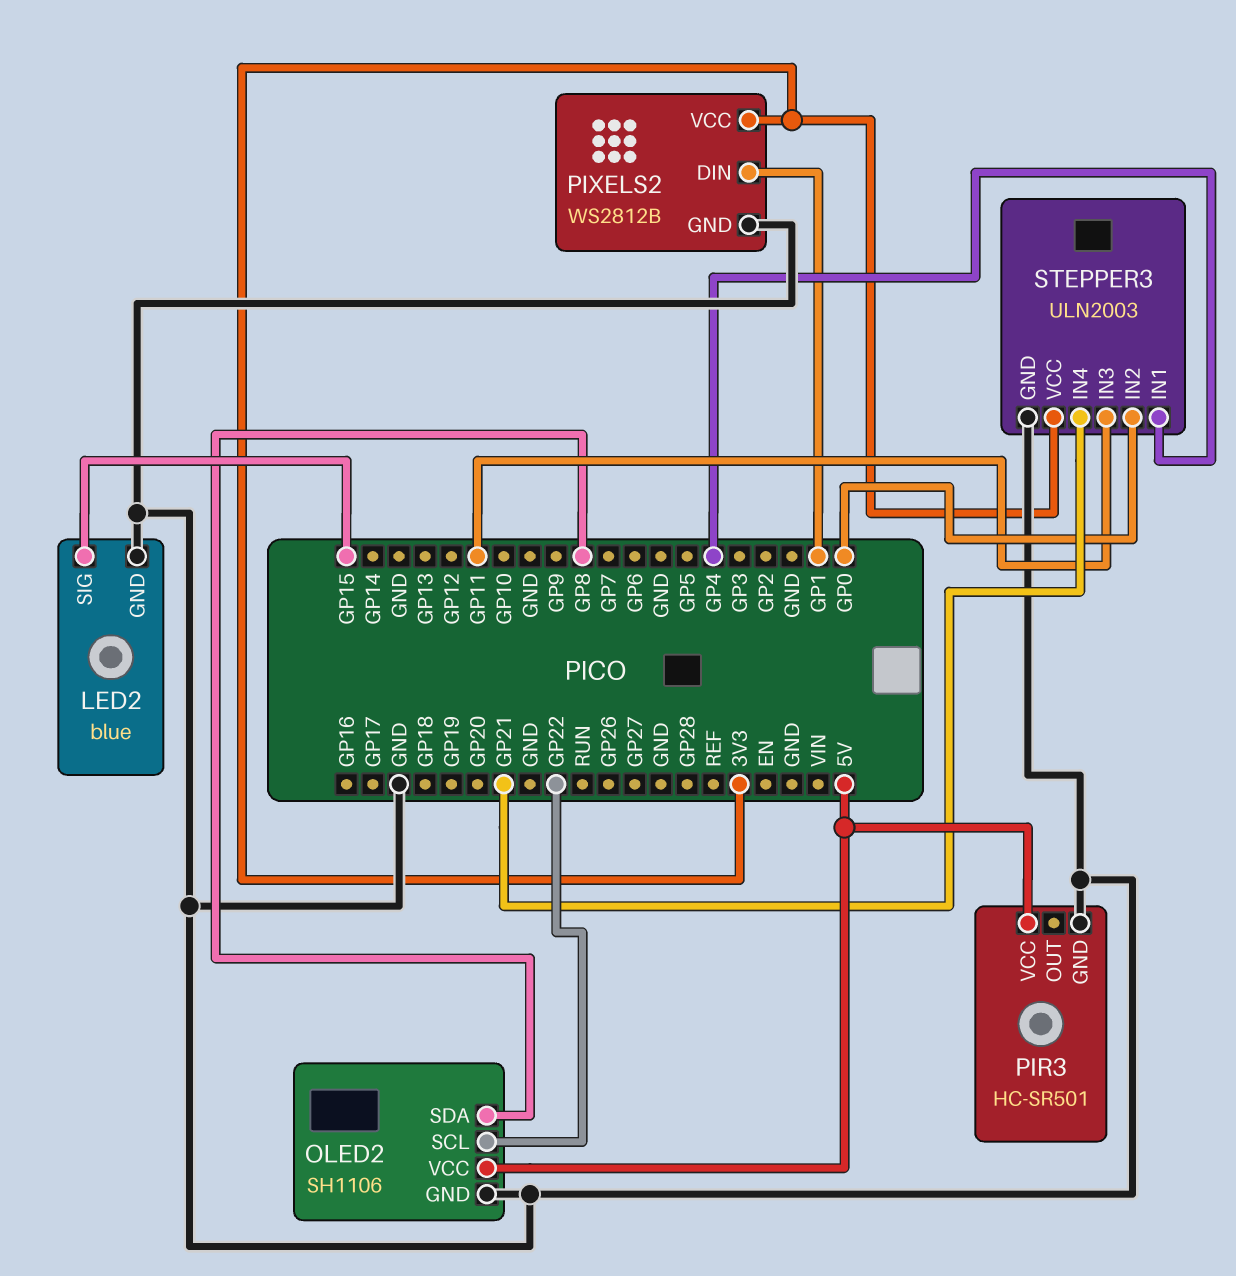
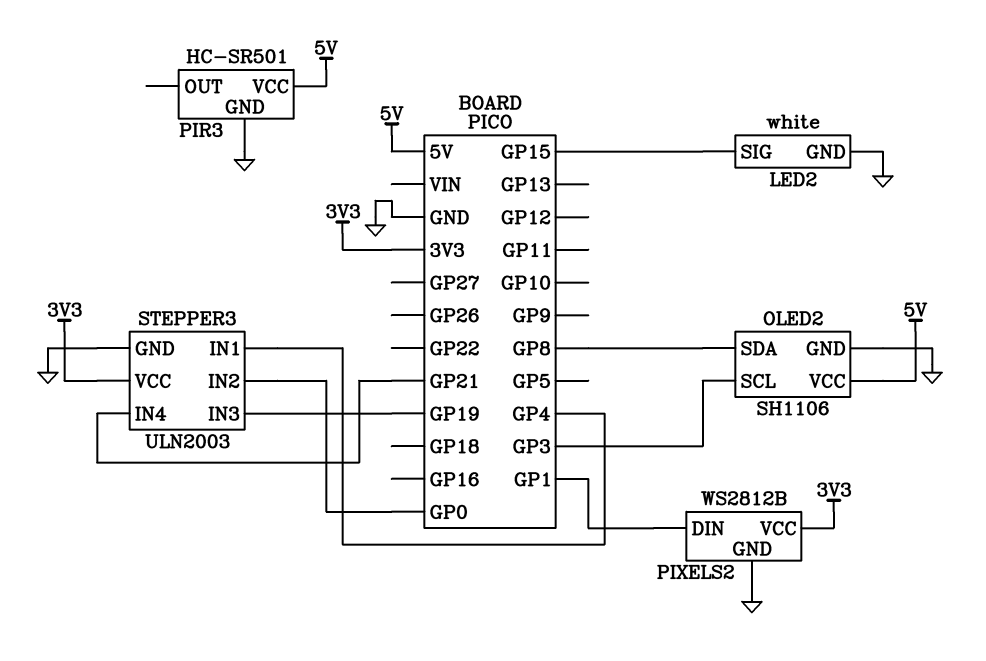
LED2: blue -> white
OLED2 pin SCL: GP22 -> GP3
STEPPER3 pin IN3: GP11 -> GP19

